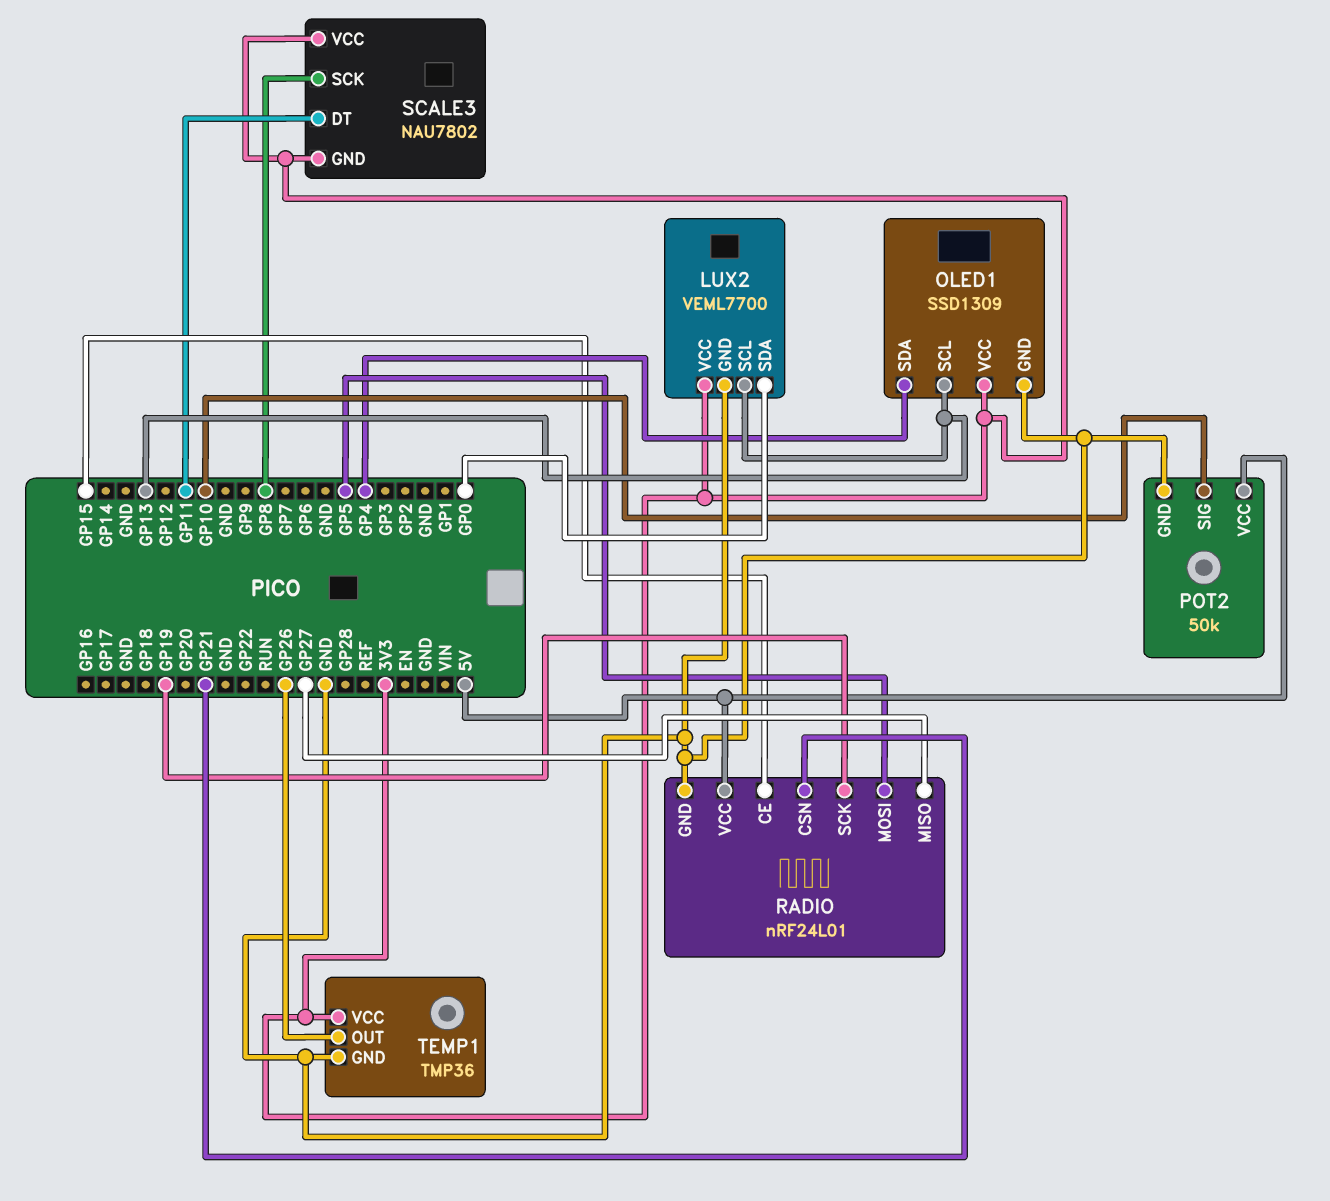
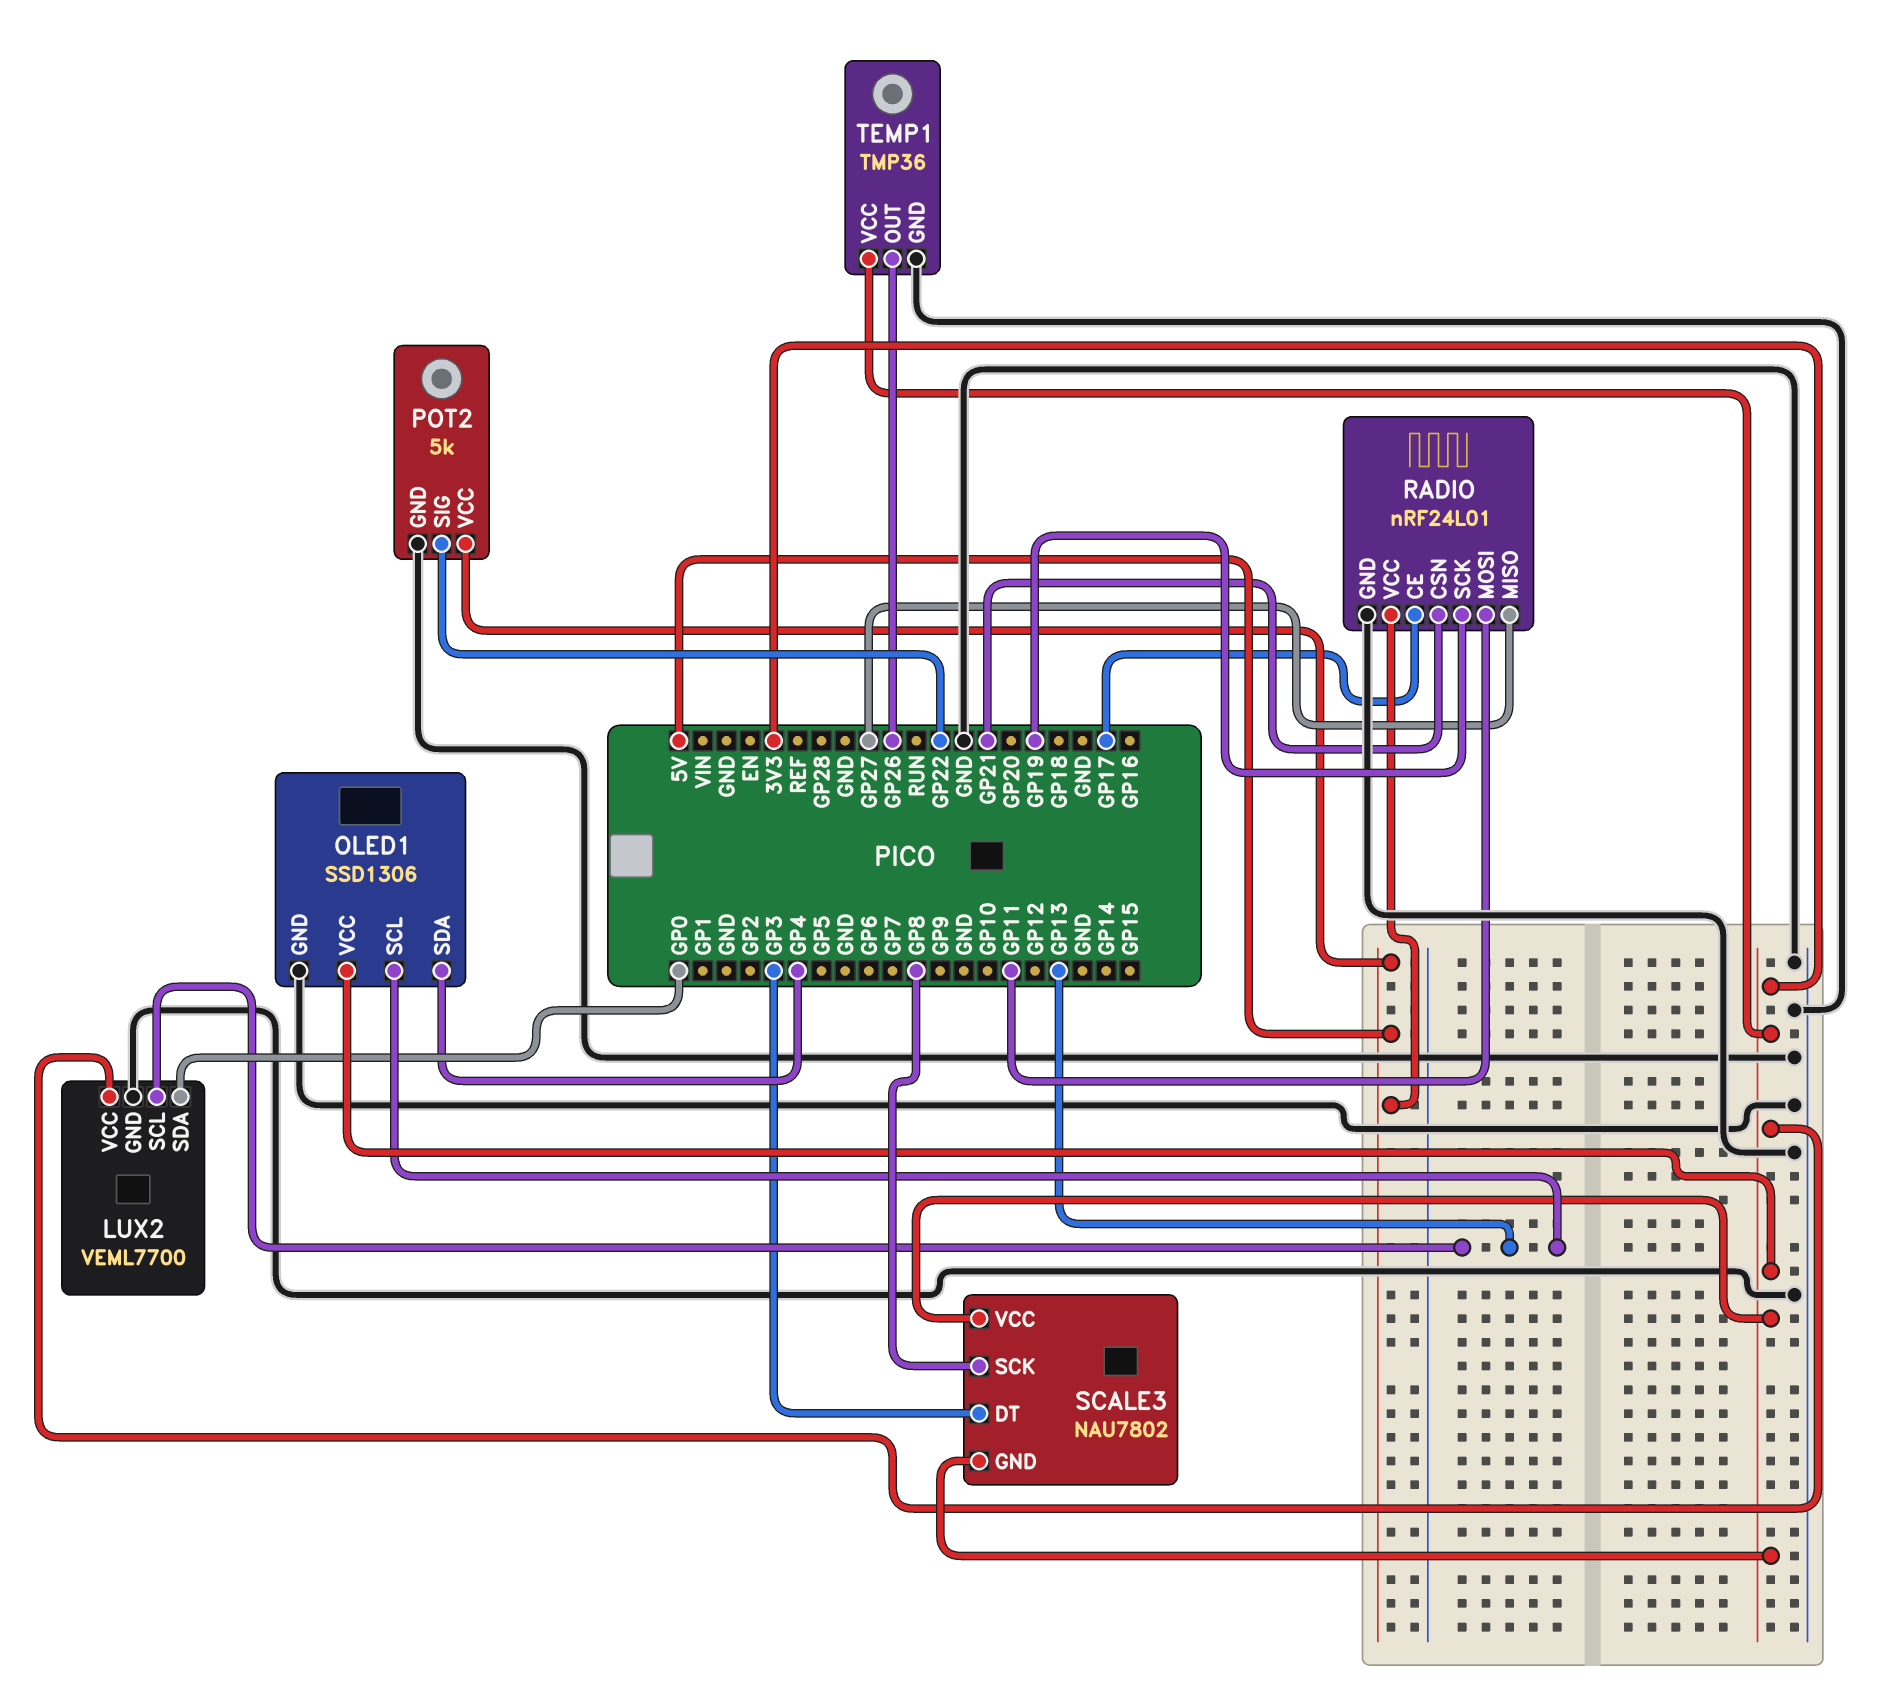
OLED1: SSD1309 -> SSD1306
POT2: 50k -> 5k
POT2 pin SIG: GP10 -> GP22
RADIO pin CE: GP15 -> GP17
RADIO pin MOSI: GP5 -> GP11
SCALE3 pin DT: GP11 -> GP3

